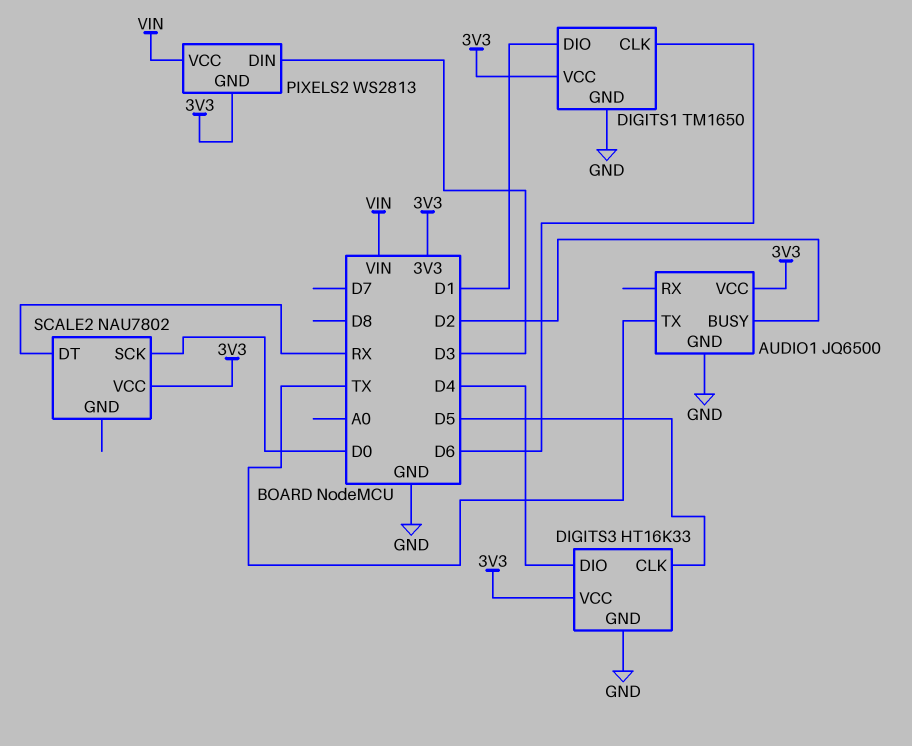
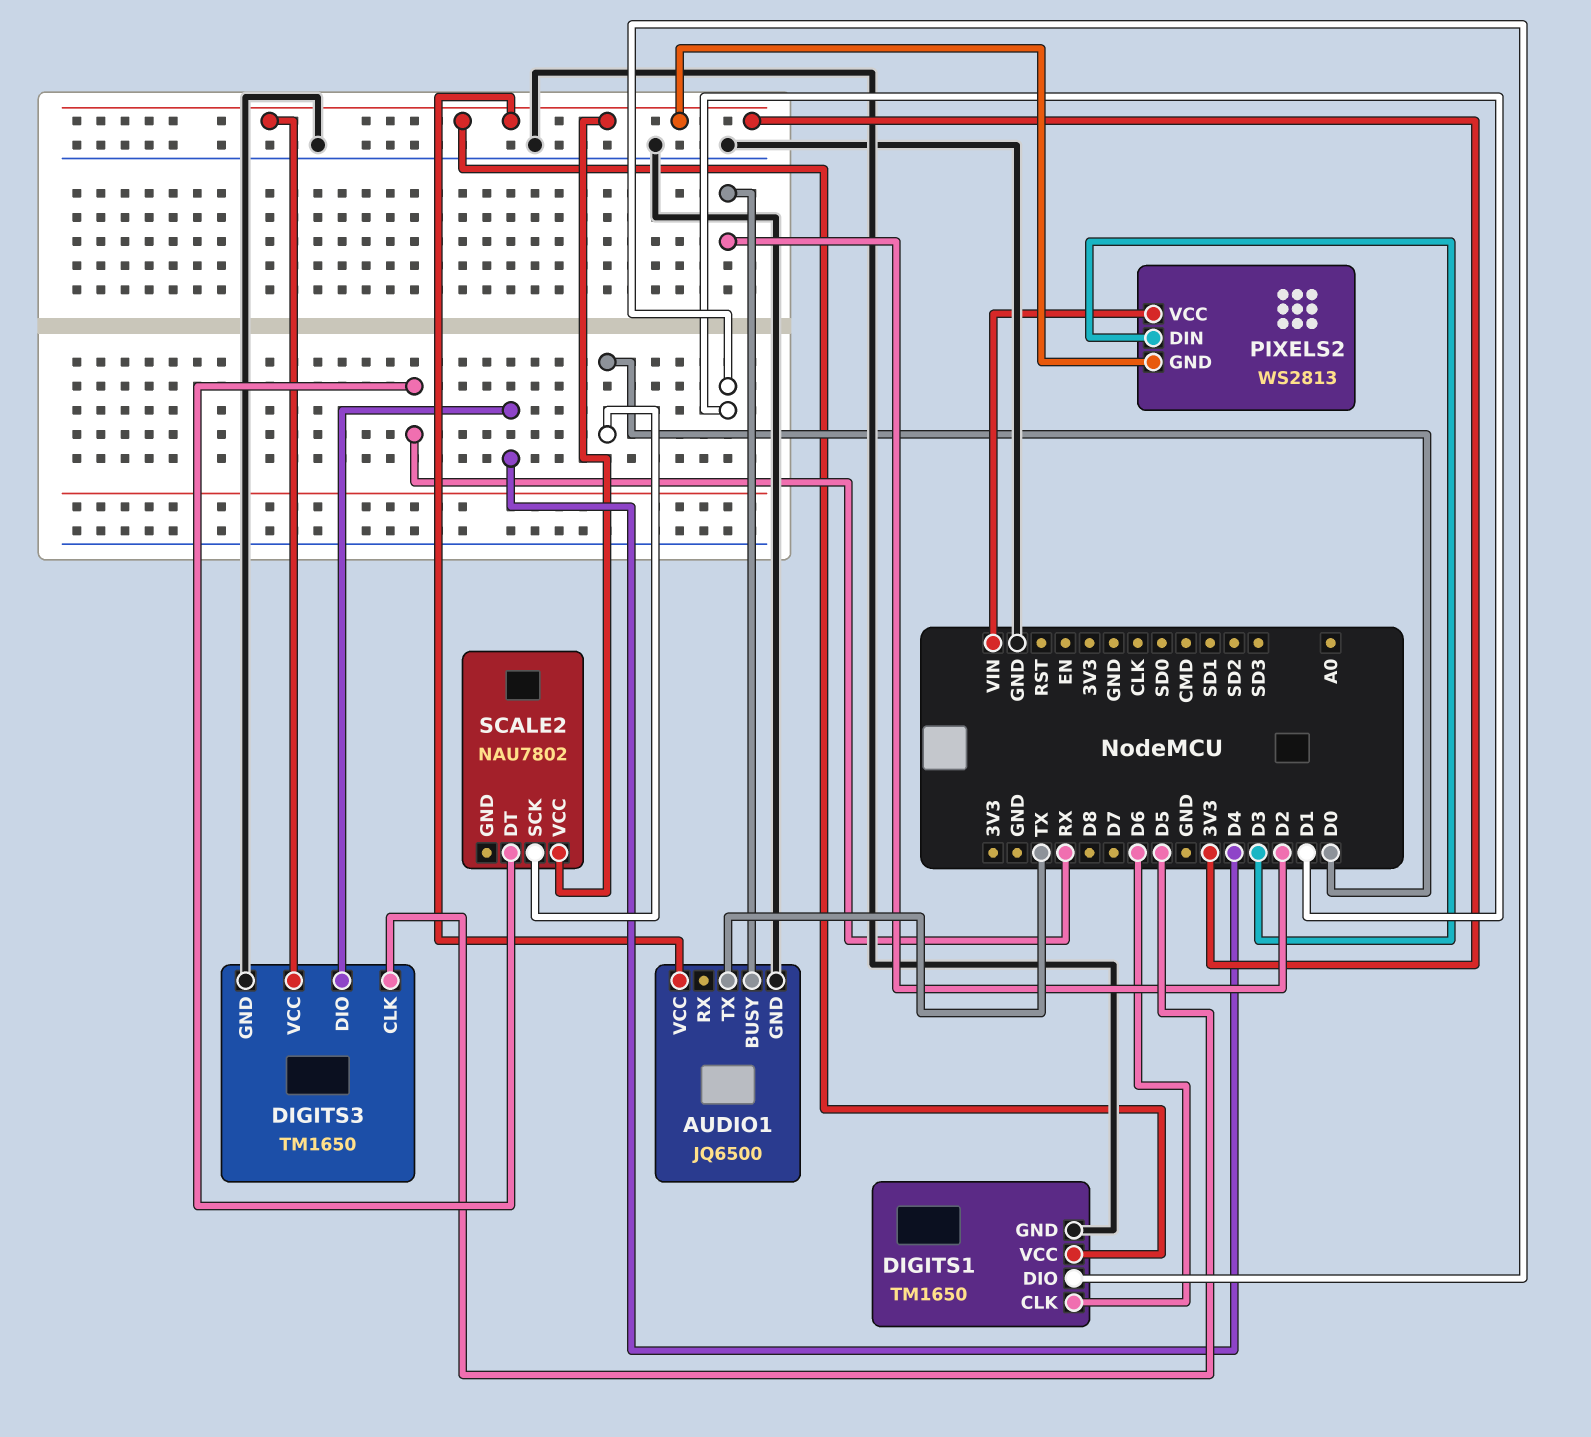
DIGITS3: HT16K33 -> TM1650

